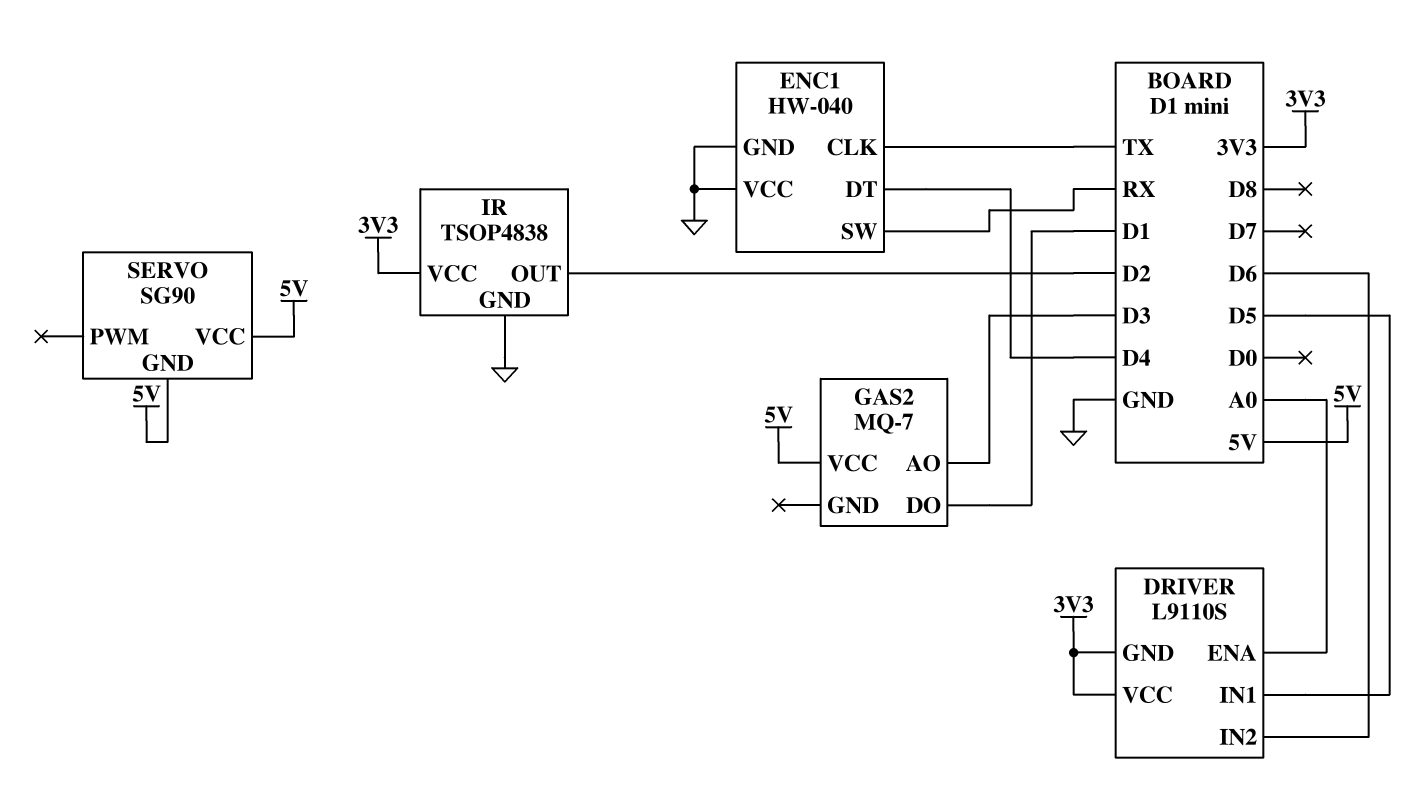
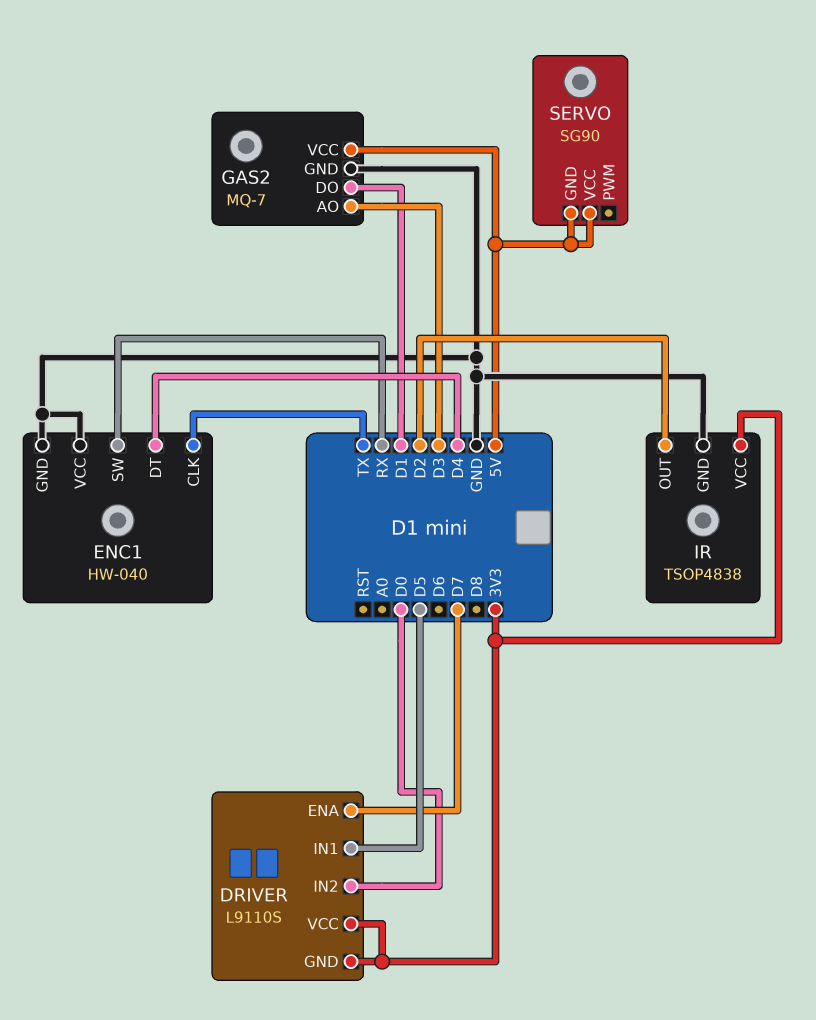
DRIVER pin ENA: A0 -> D7
DRIVER pin IN2: D6 -> D0
GAS2 pin GND: none -> GND

